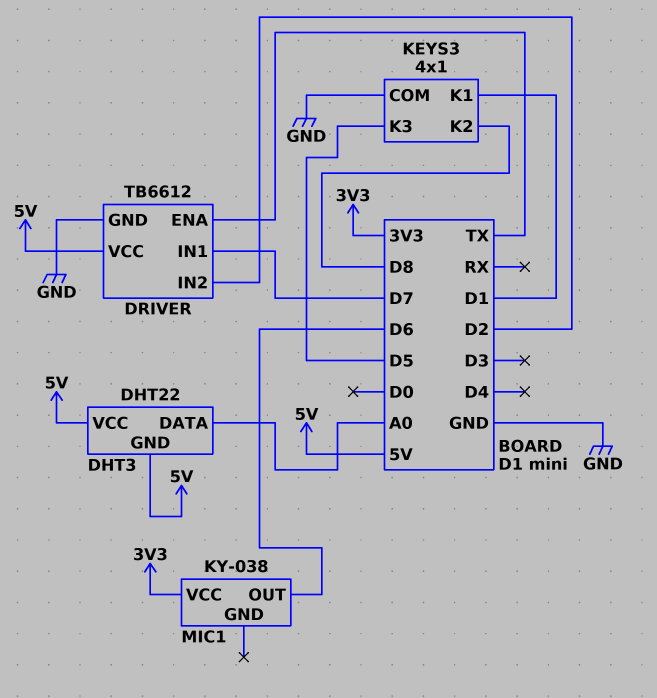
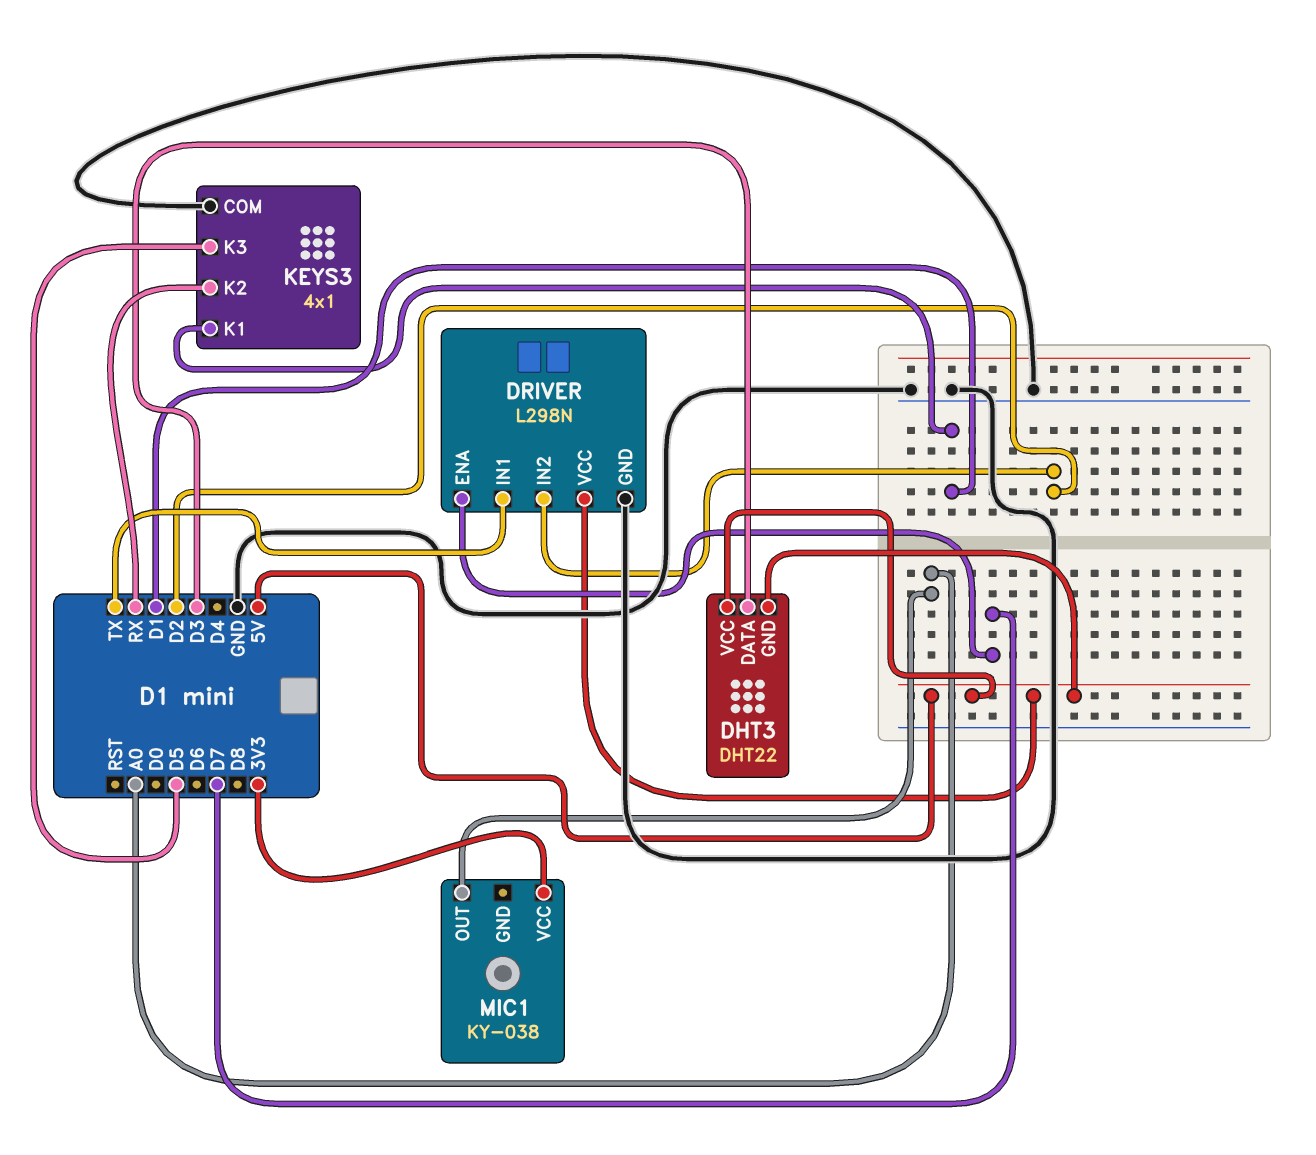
DHT3 pin DATA: A0 -> D3
DRIVER: TB6612 -> L298N
DRIVER pin ENA: TX -> D7
DRIVER pin IN1: D7 -> TX
KEYS3 pin K2: D8 -> RX
MIC1 pin OUT: D6 -> A0

